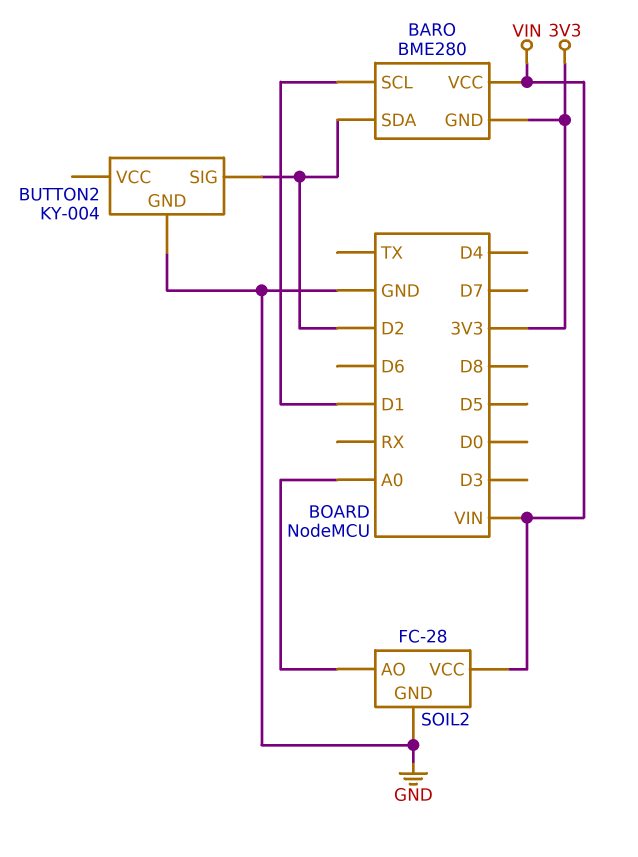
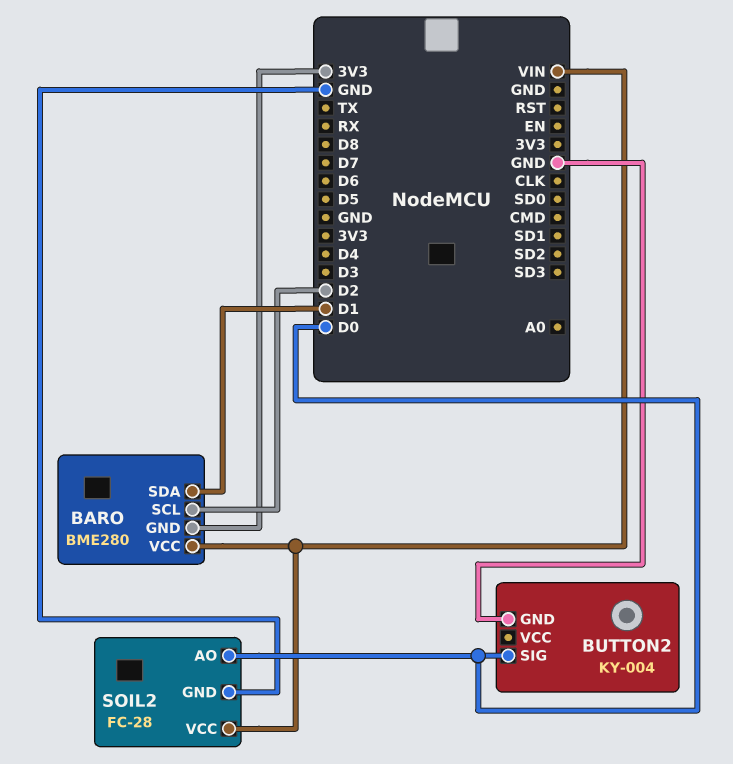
BARO pin SCL: D1 -> D2
BARO pin SDA: D2 -> D1
BUTTON2 pin SIG: D2 -> D0
SOIL2 pin AO: A0 -> D0

